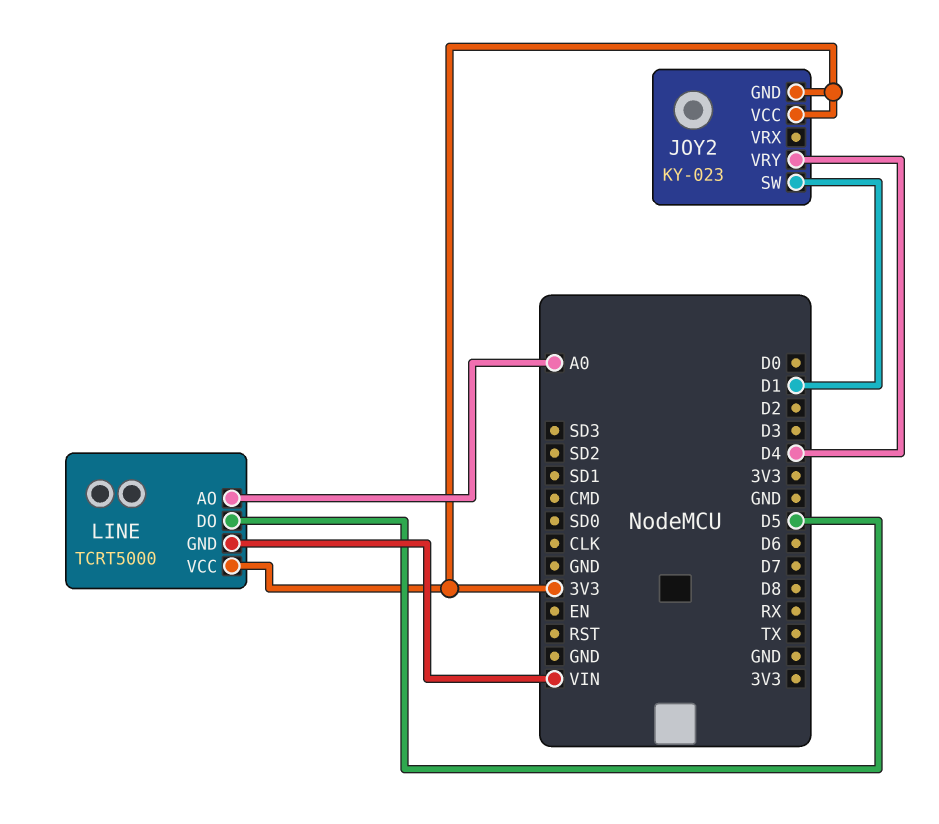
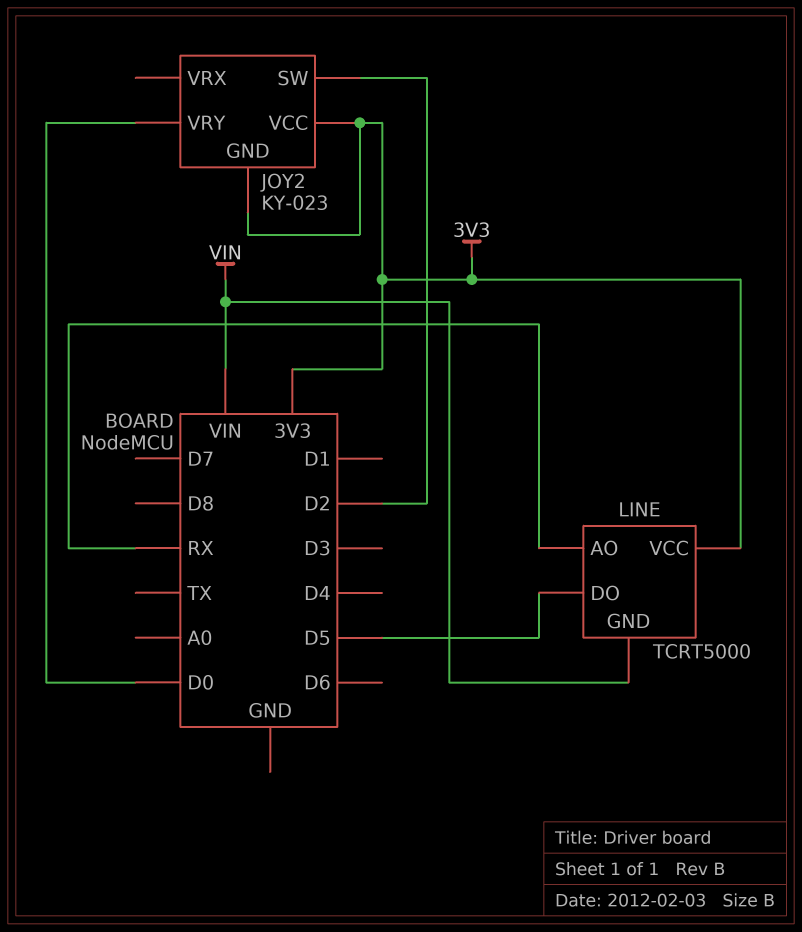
JOY2 pin SW: D1 -> D2
JOY2 pin VRY: D4 -> D0
LINE pin AO: A0 -> RX

